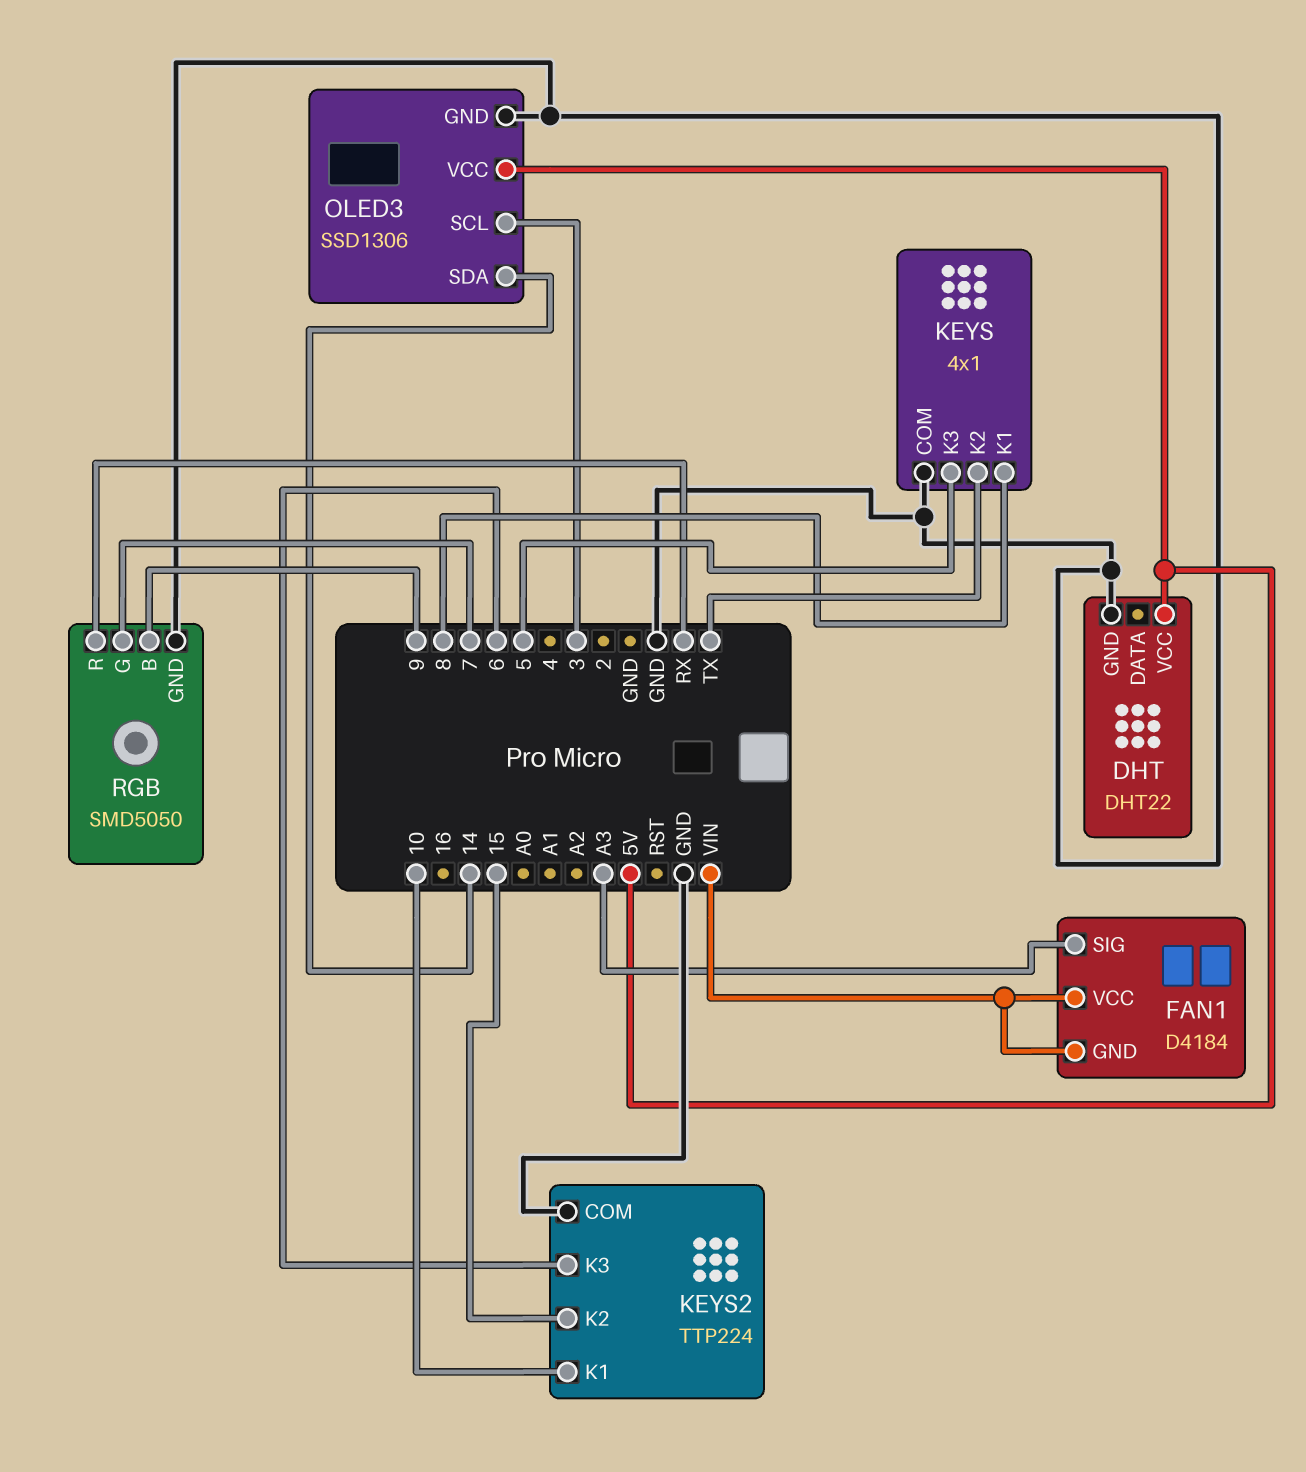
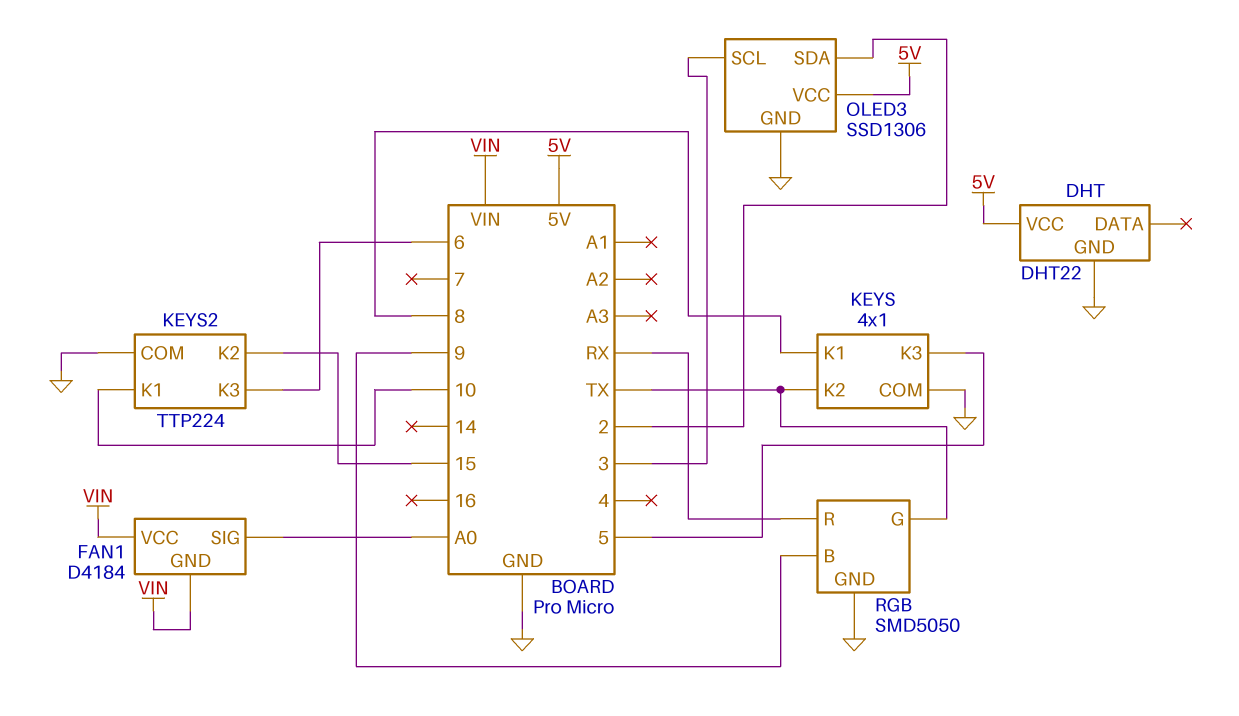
FAN1 pin SIG: A3 -> A0
OLED3 pin SDA: 14 -> 2
RGB pin G: 7 -> TX

